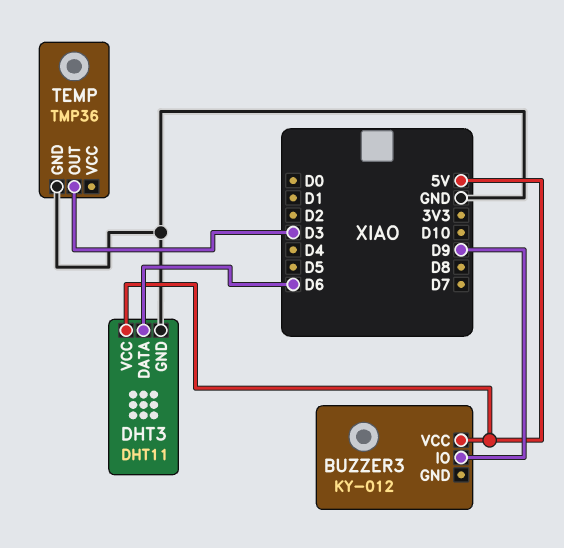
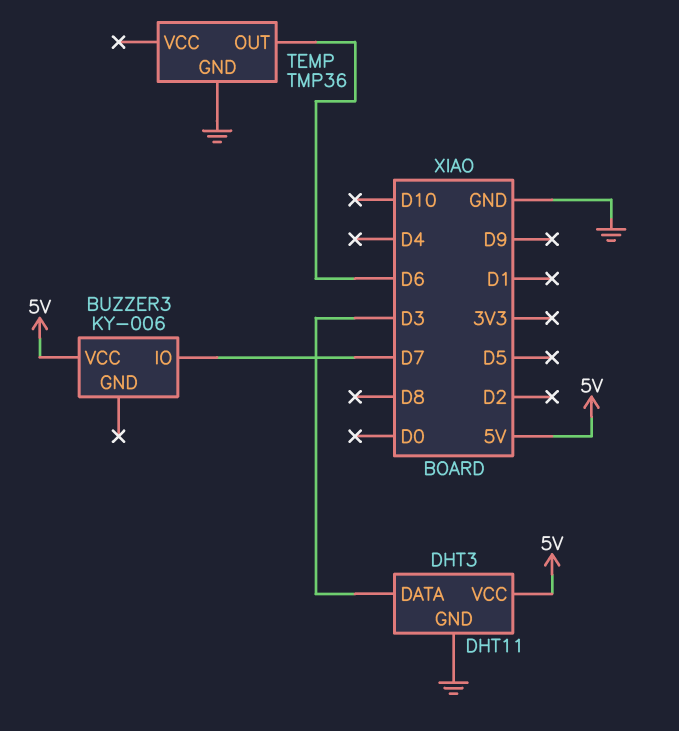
BUZZER3: KY-012 -> KY-006
BUZZER3 pin IO: D9 -> D7
DHT3 pin DATA: D6 -> D3
TEMP pin OUT: D3 -> D6

